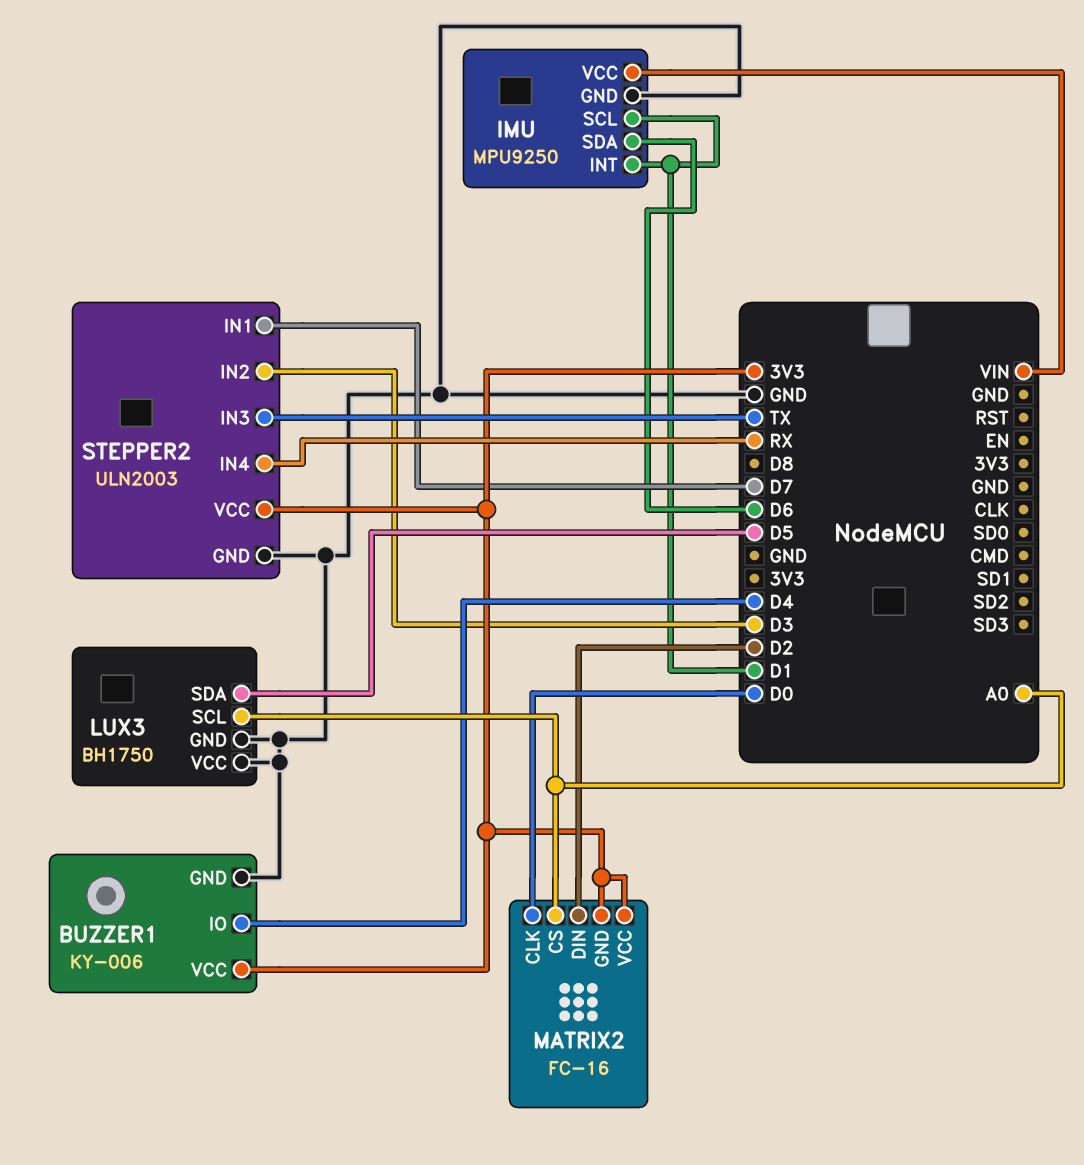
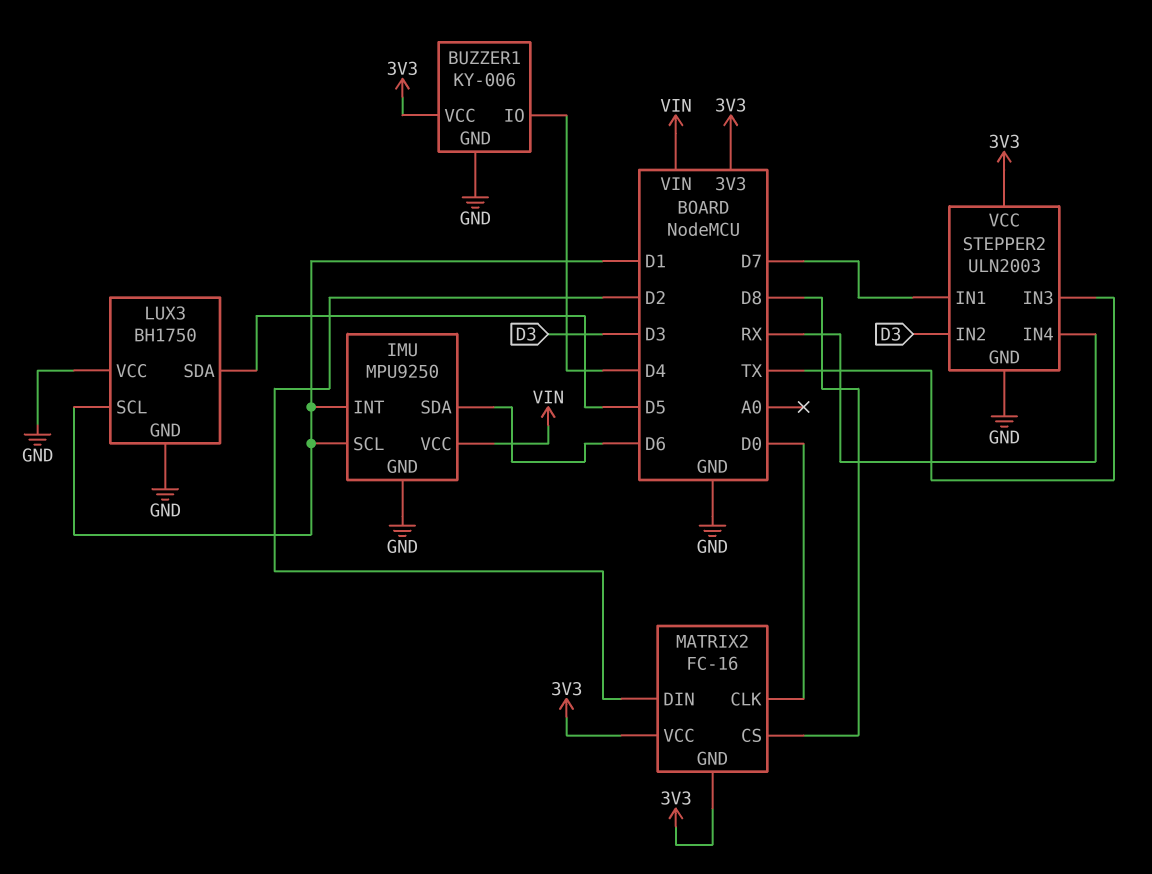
LUX3 pin SCL: A0 -> D1
MATRIX2 pin CS: A0 -> D8

